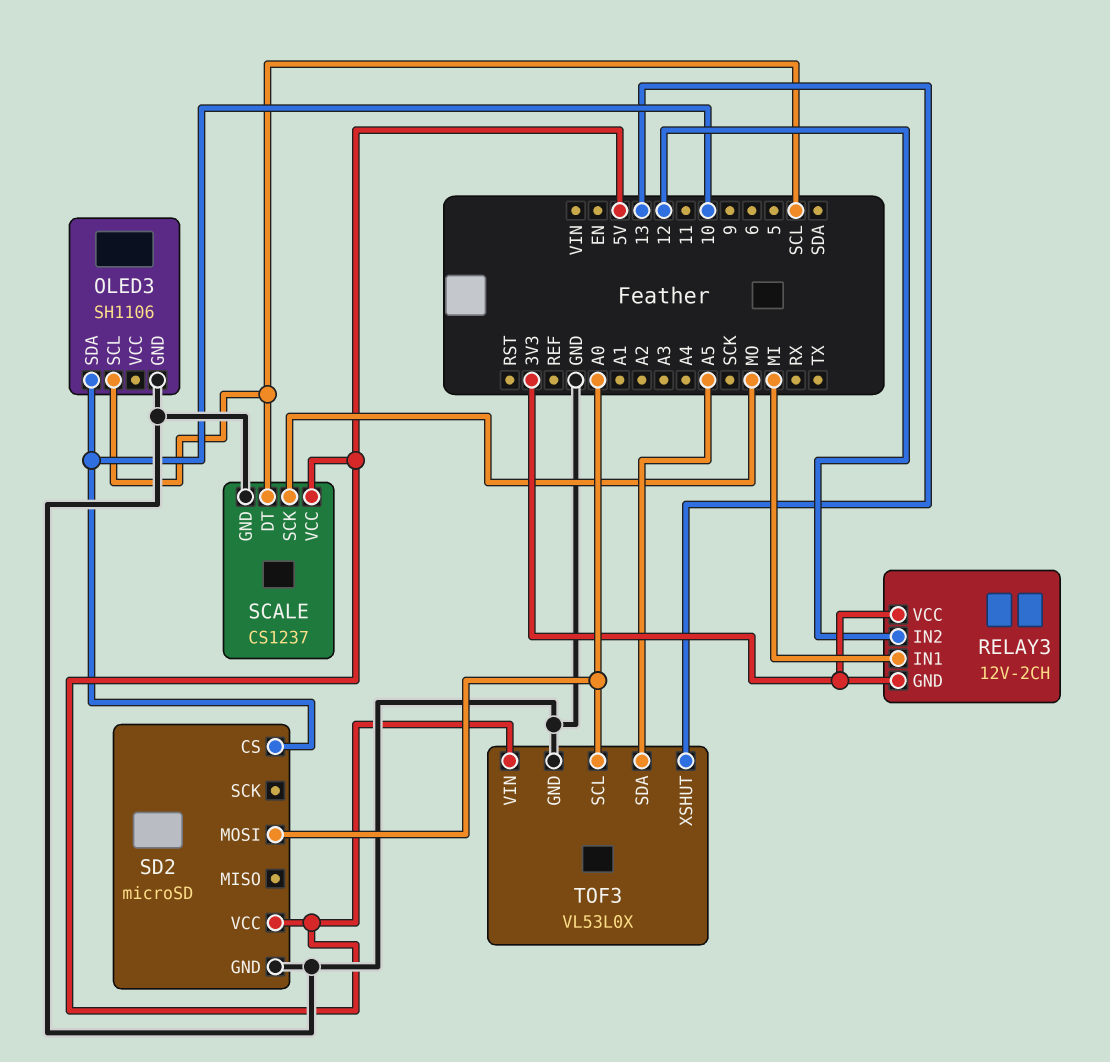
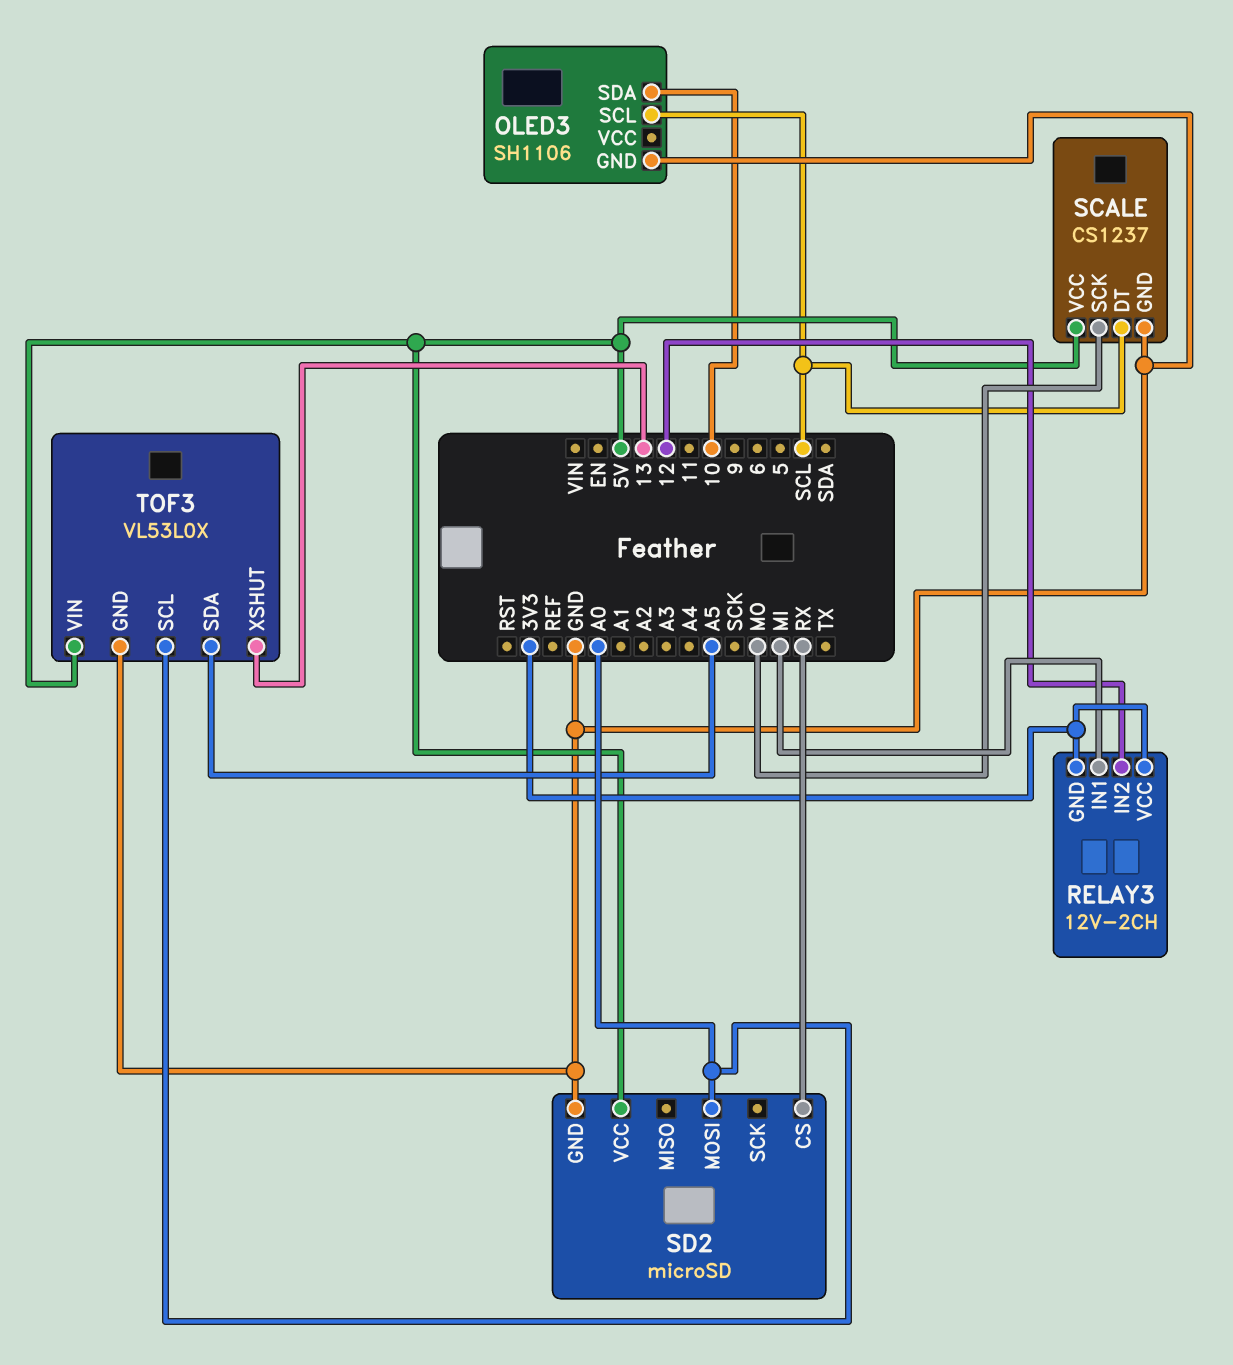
SD2 pin CS: 10 -> RX

